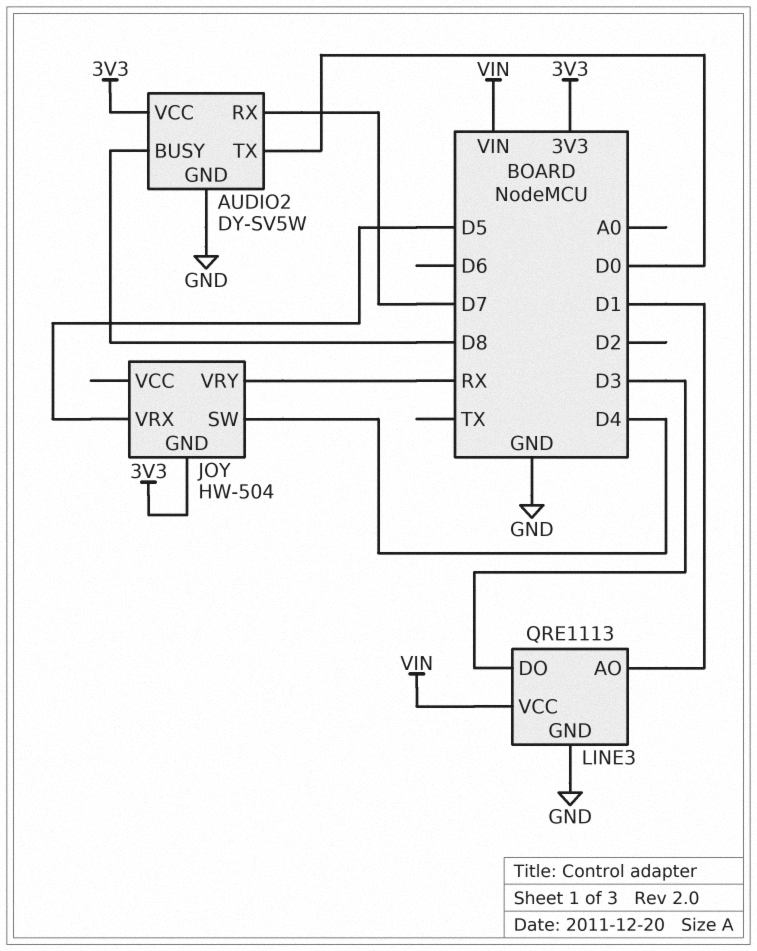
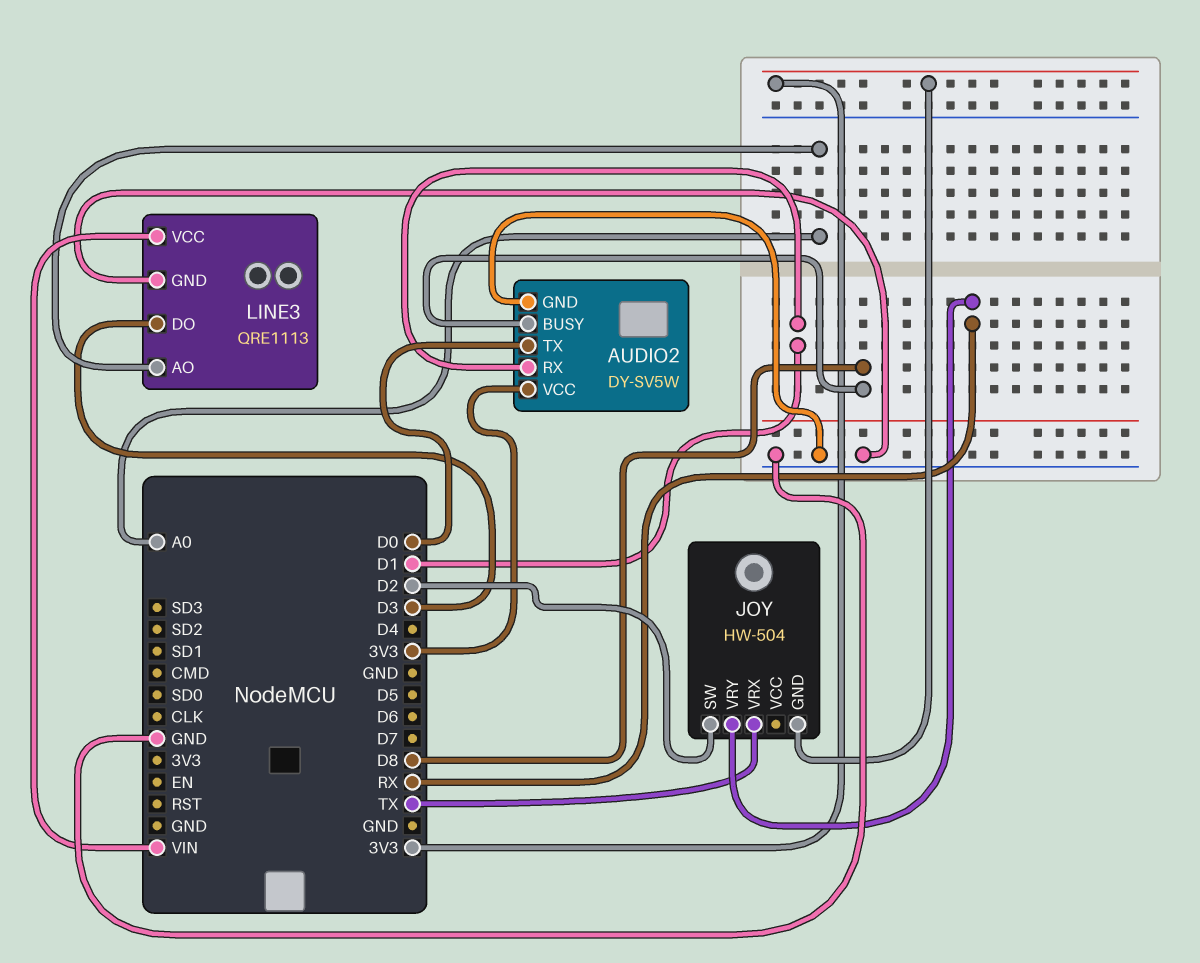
AUDIO2 pin RX: D7 -> D1
JOY pin SW: D4 -> D2
JOY pin VRX: D5 -> TX
LINE3 pin AO: D1 -> A0

